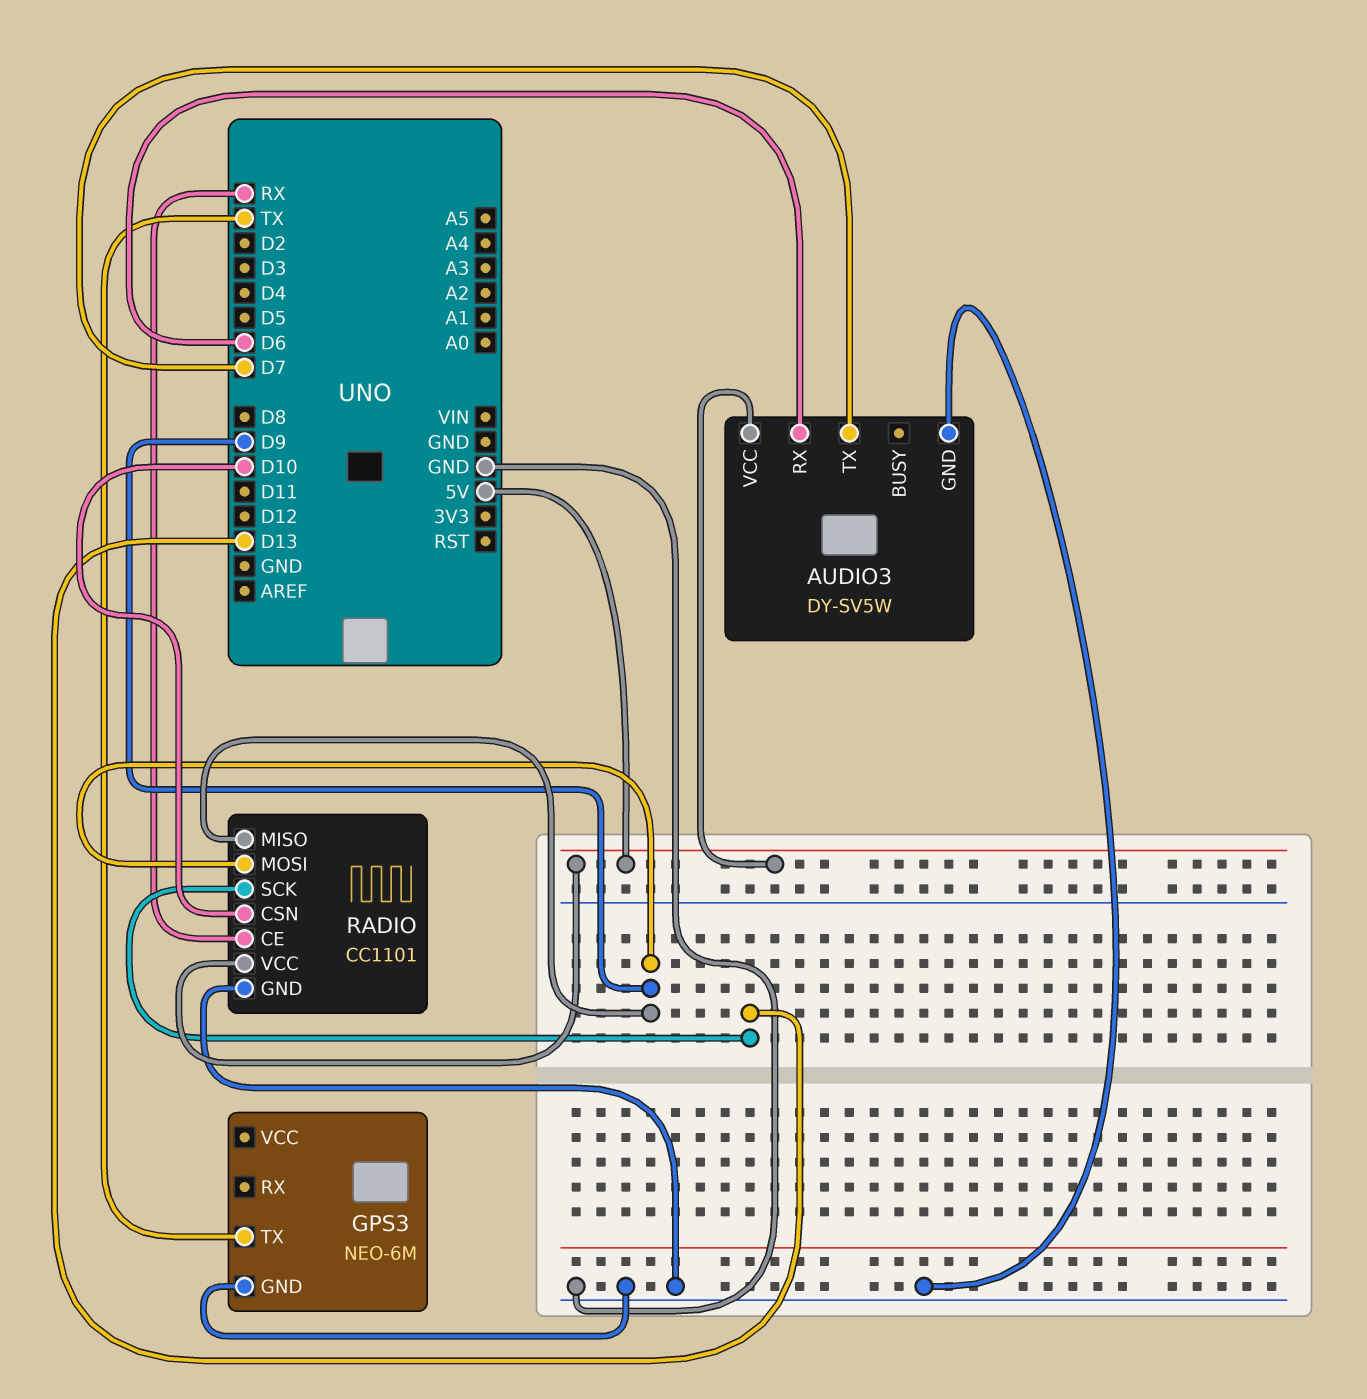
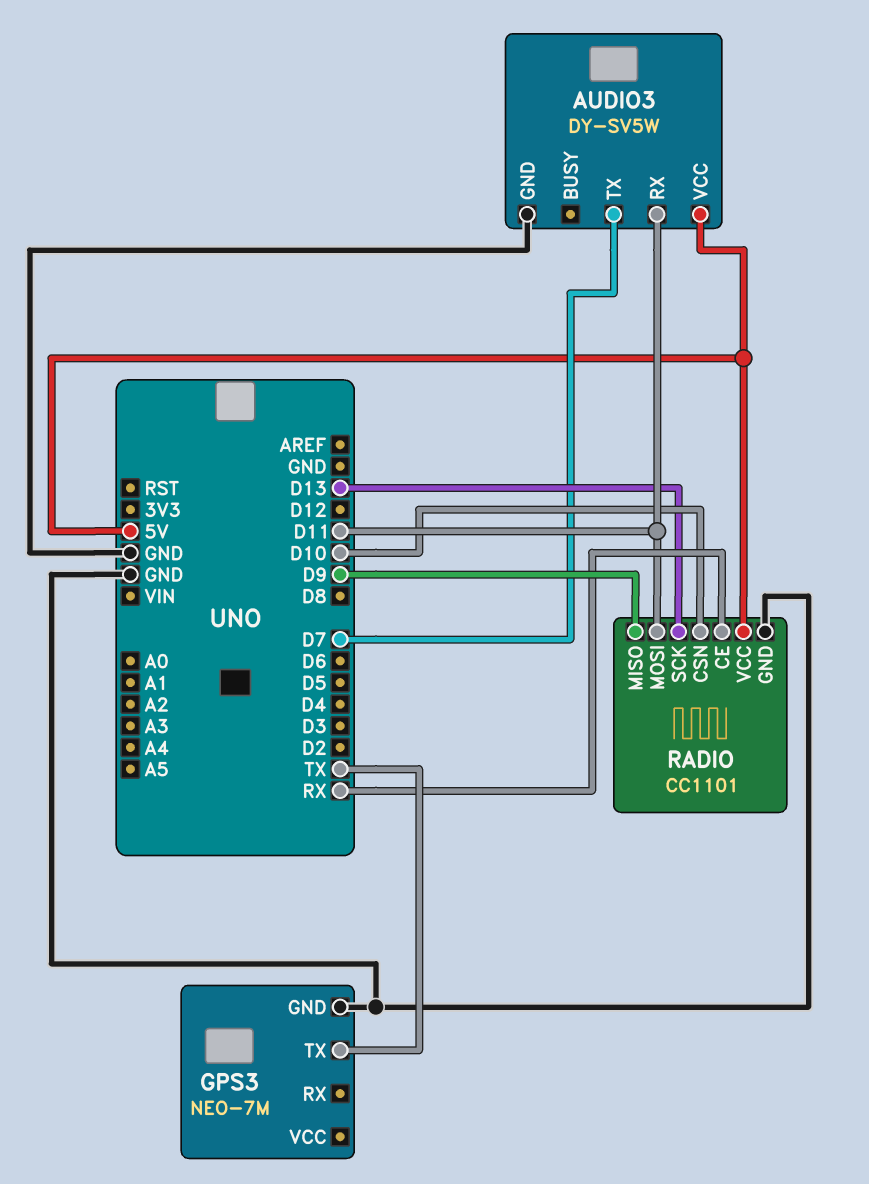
AUDIO3 pin RX: D6 -> D11
GPS3: NEO-6M -> NEO-7M
RADIO pin MOSI: D9 -> D11

